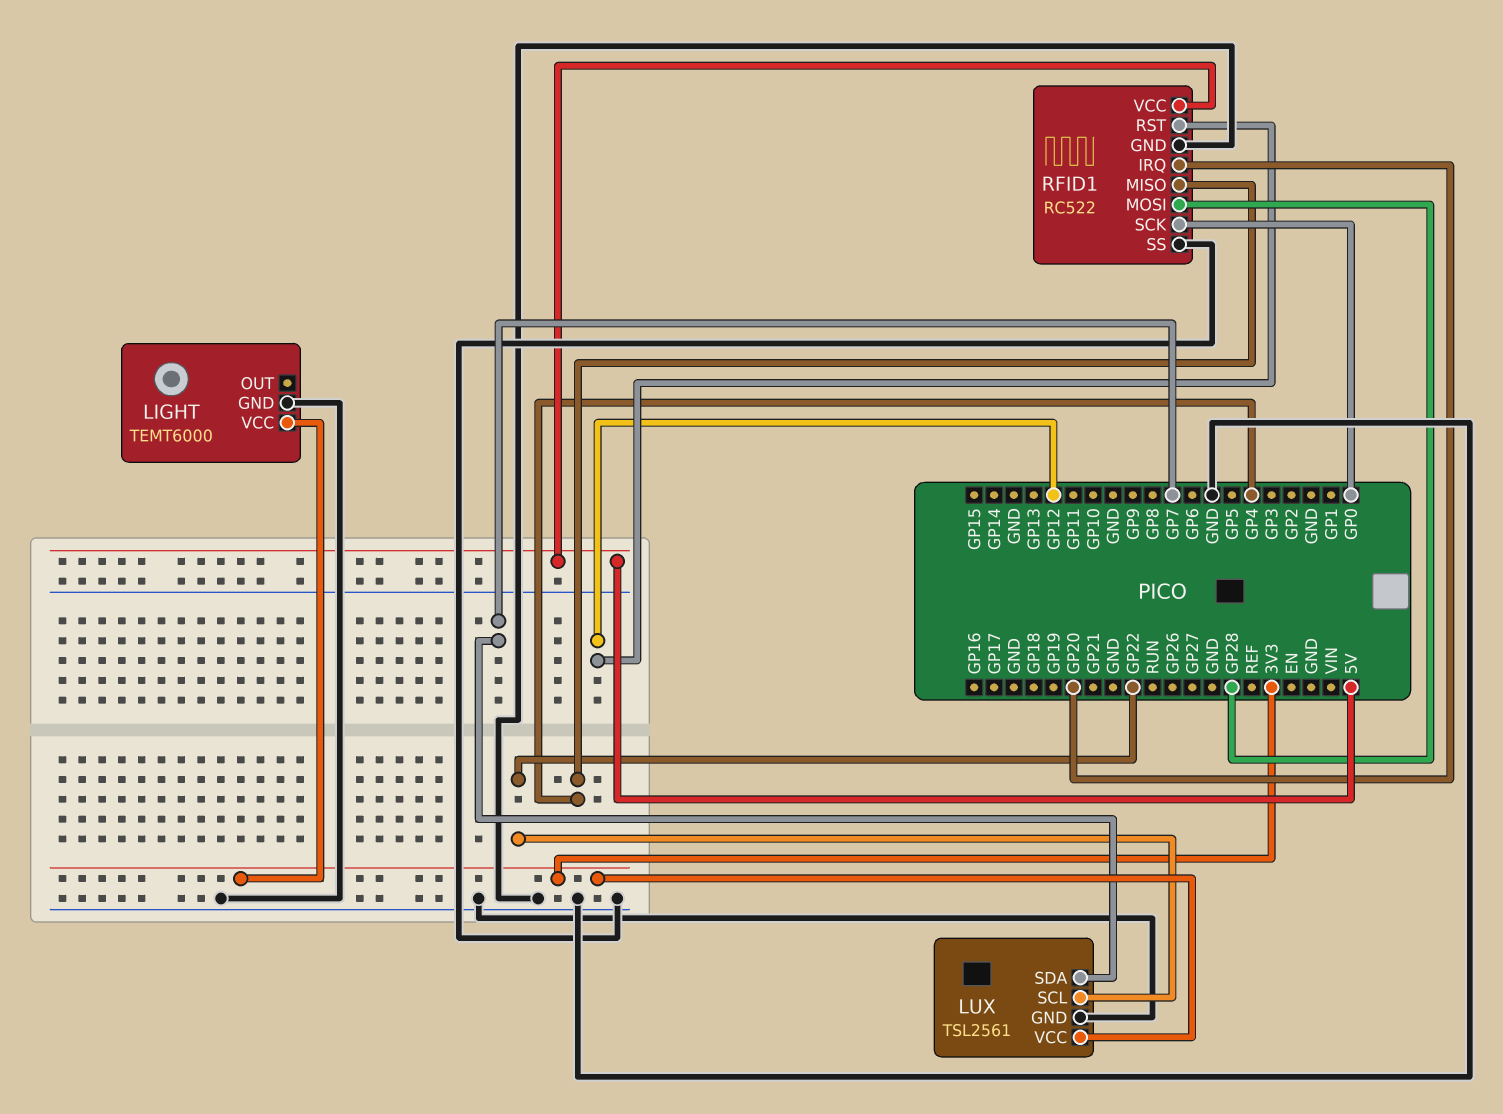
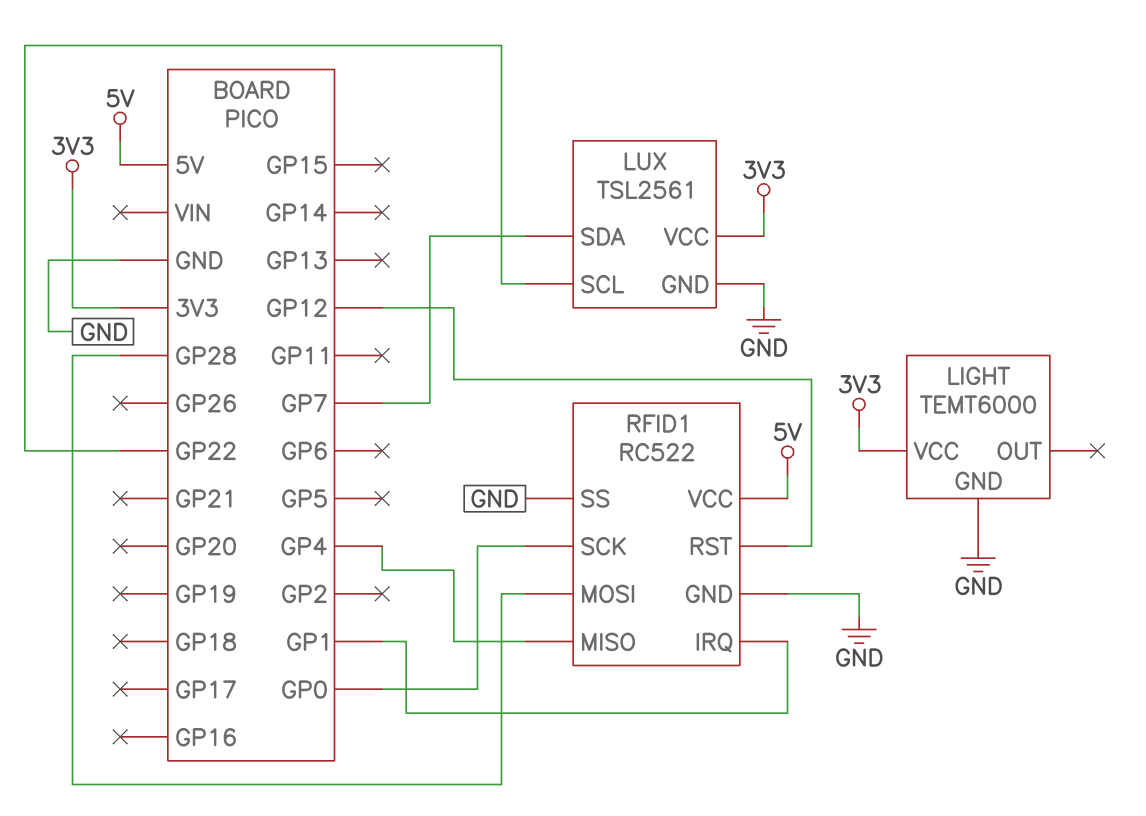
RFID1 pin IRQ: GP20 -> GP1

